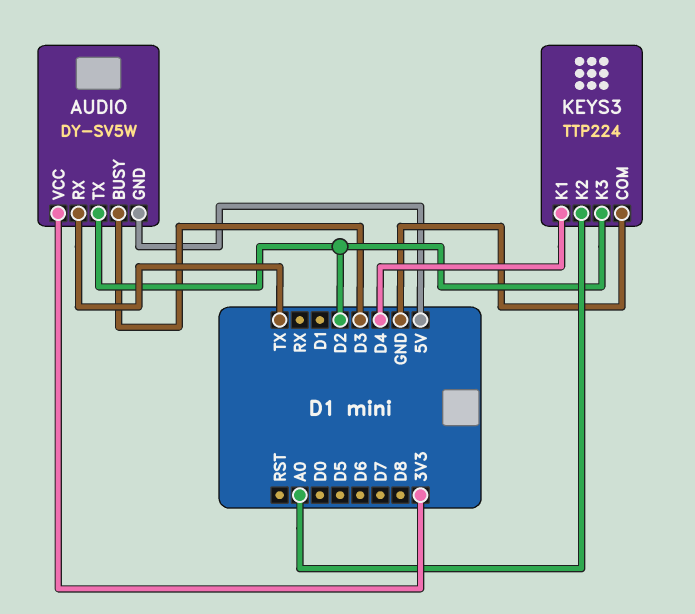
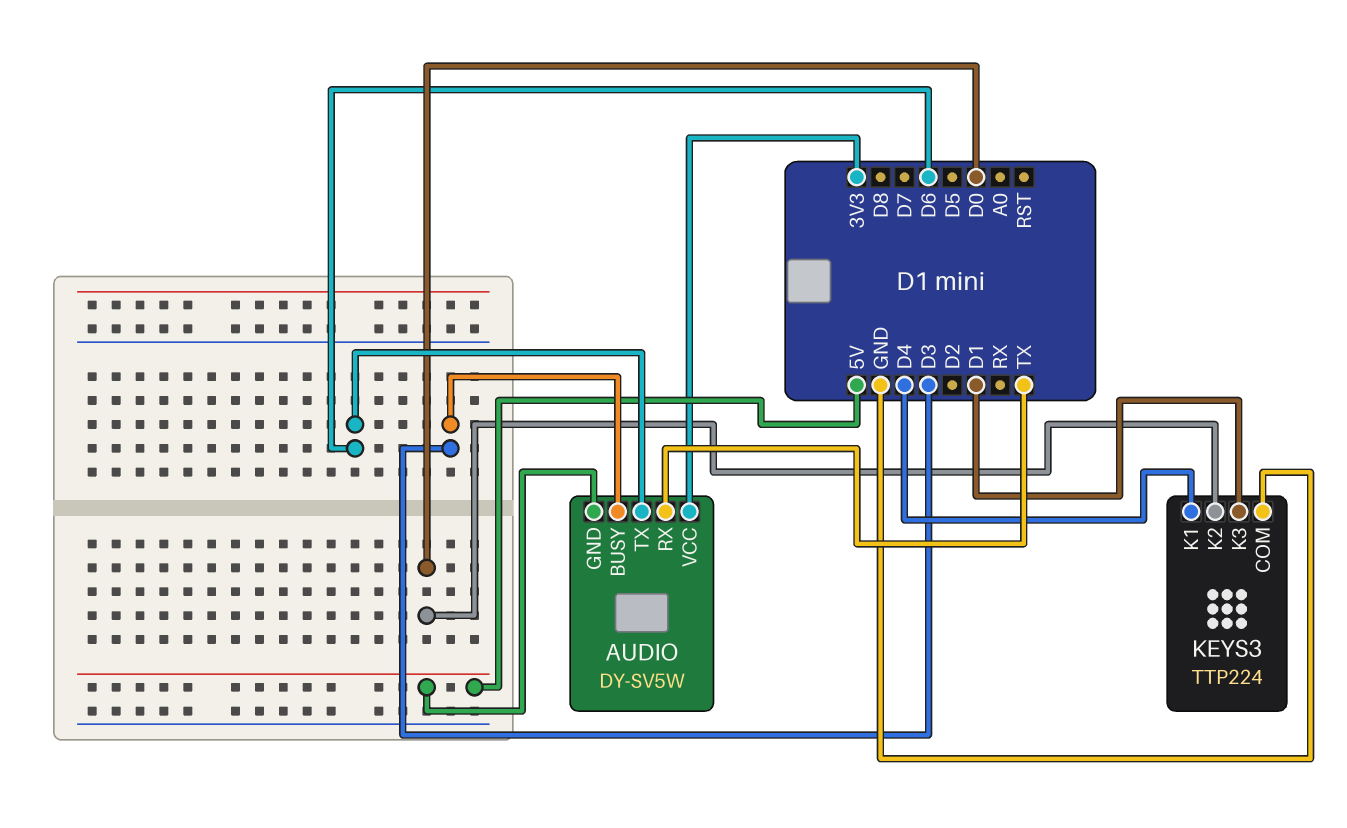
AUDIO pin TX: D2 -> D6
KEYS3 pin K2: A0 -> D0
KEYS3 pin K3: D2 -> D1

